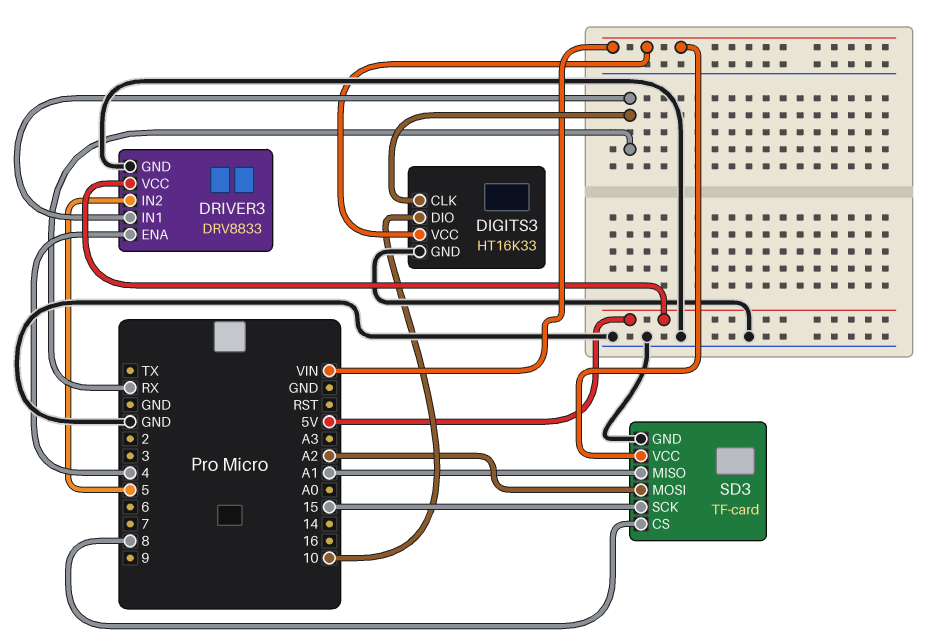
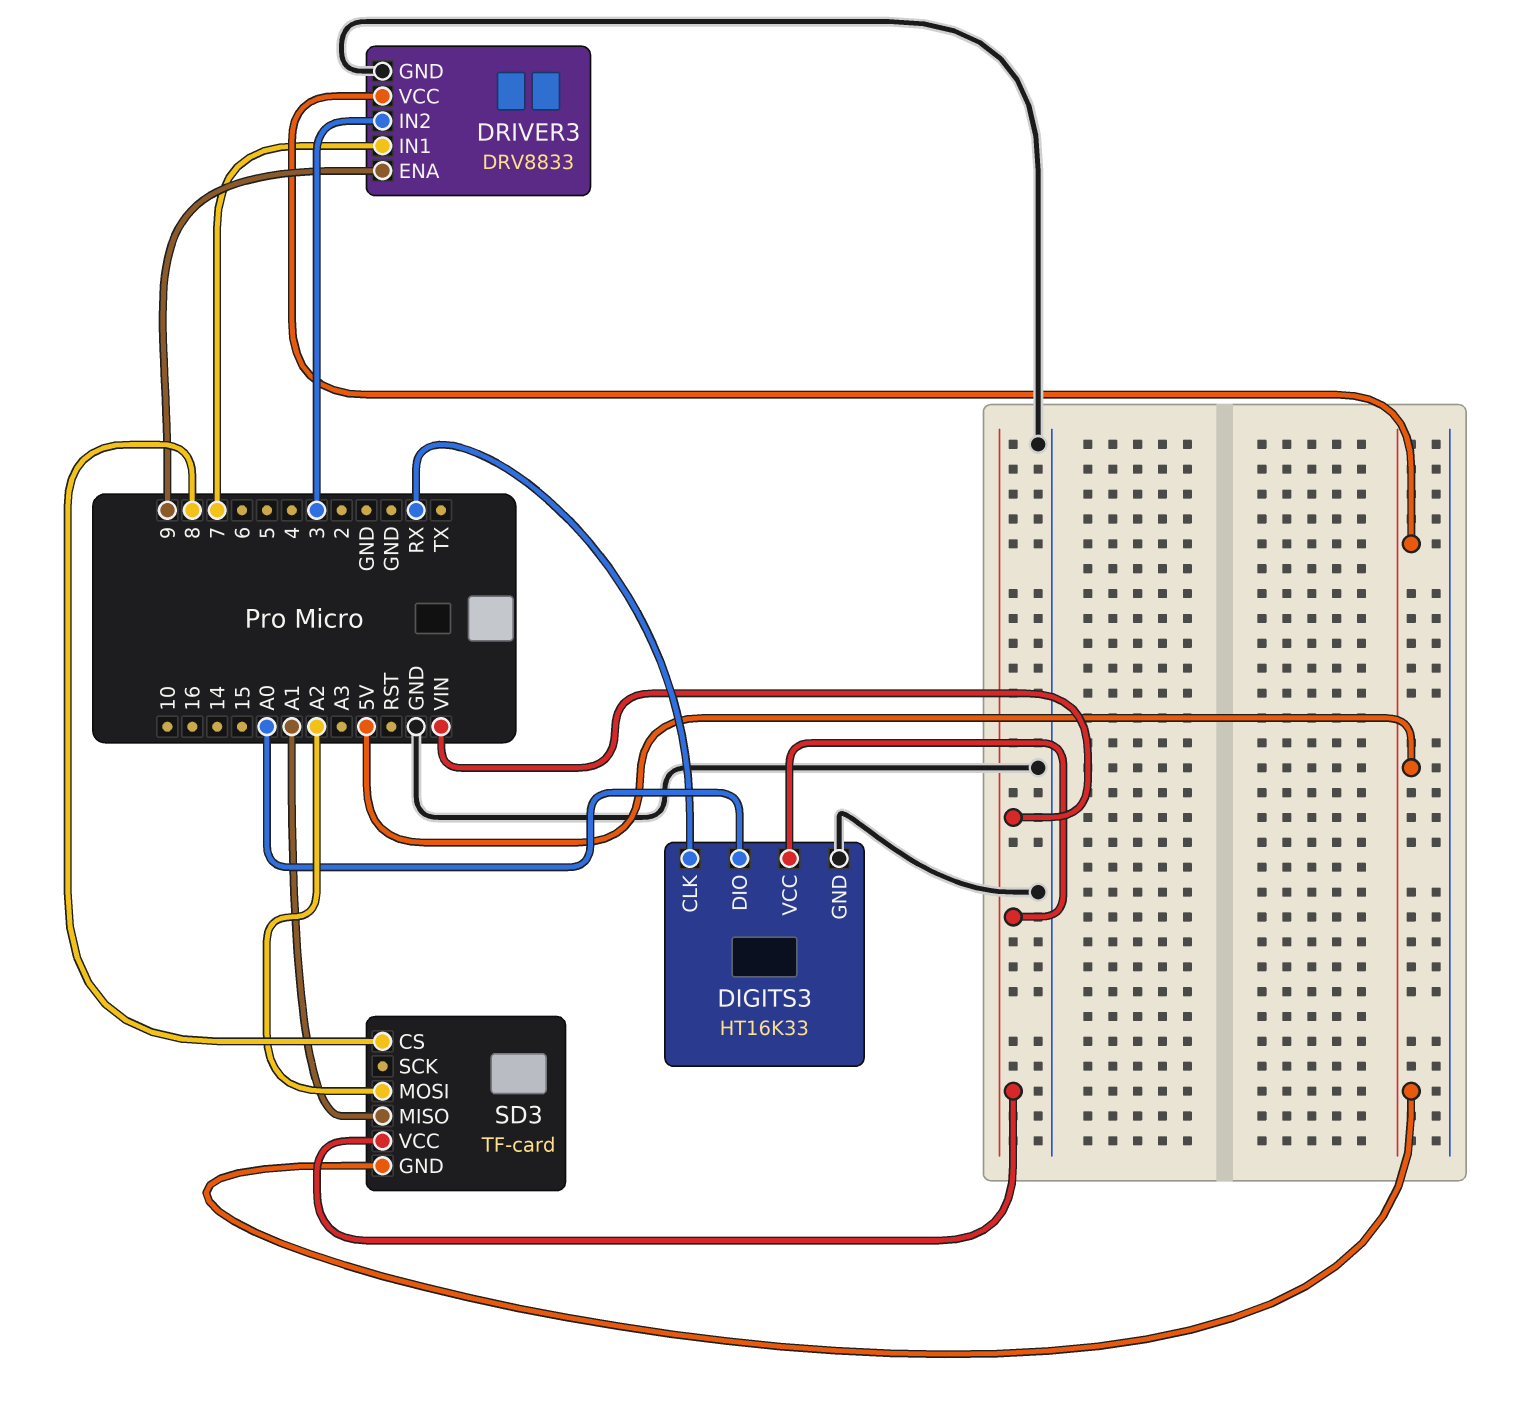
DIGITS3 pin DIO: 10 -> A0
DRIVER3 pin ENA: 4 -> 9
DRIVER3 pin IN1: RX -> 7
DRIVER3 pin IN2: 5 -> 3
SD3 pin GND: GND -> 5V
SD3 pin SCK: 15 -> none

